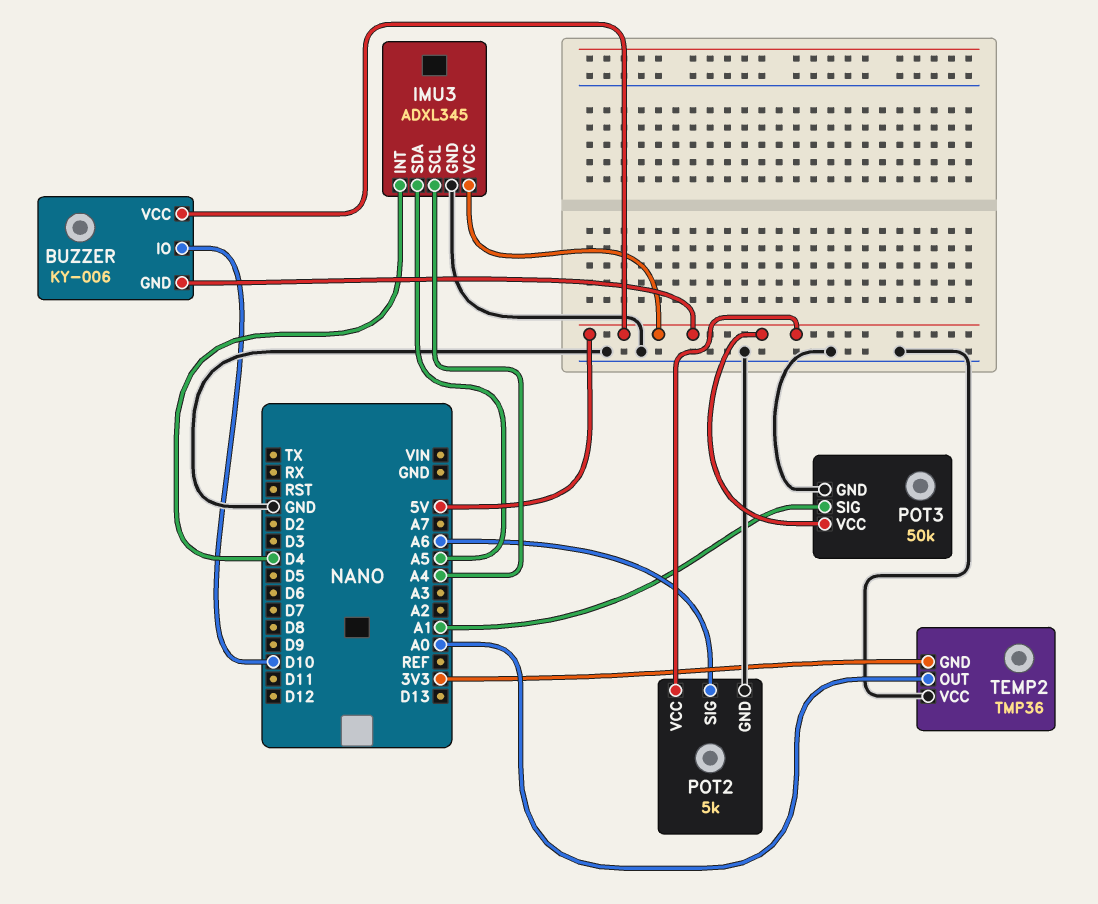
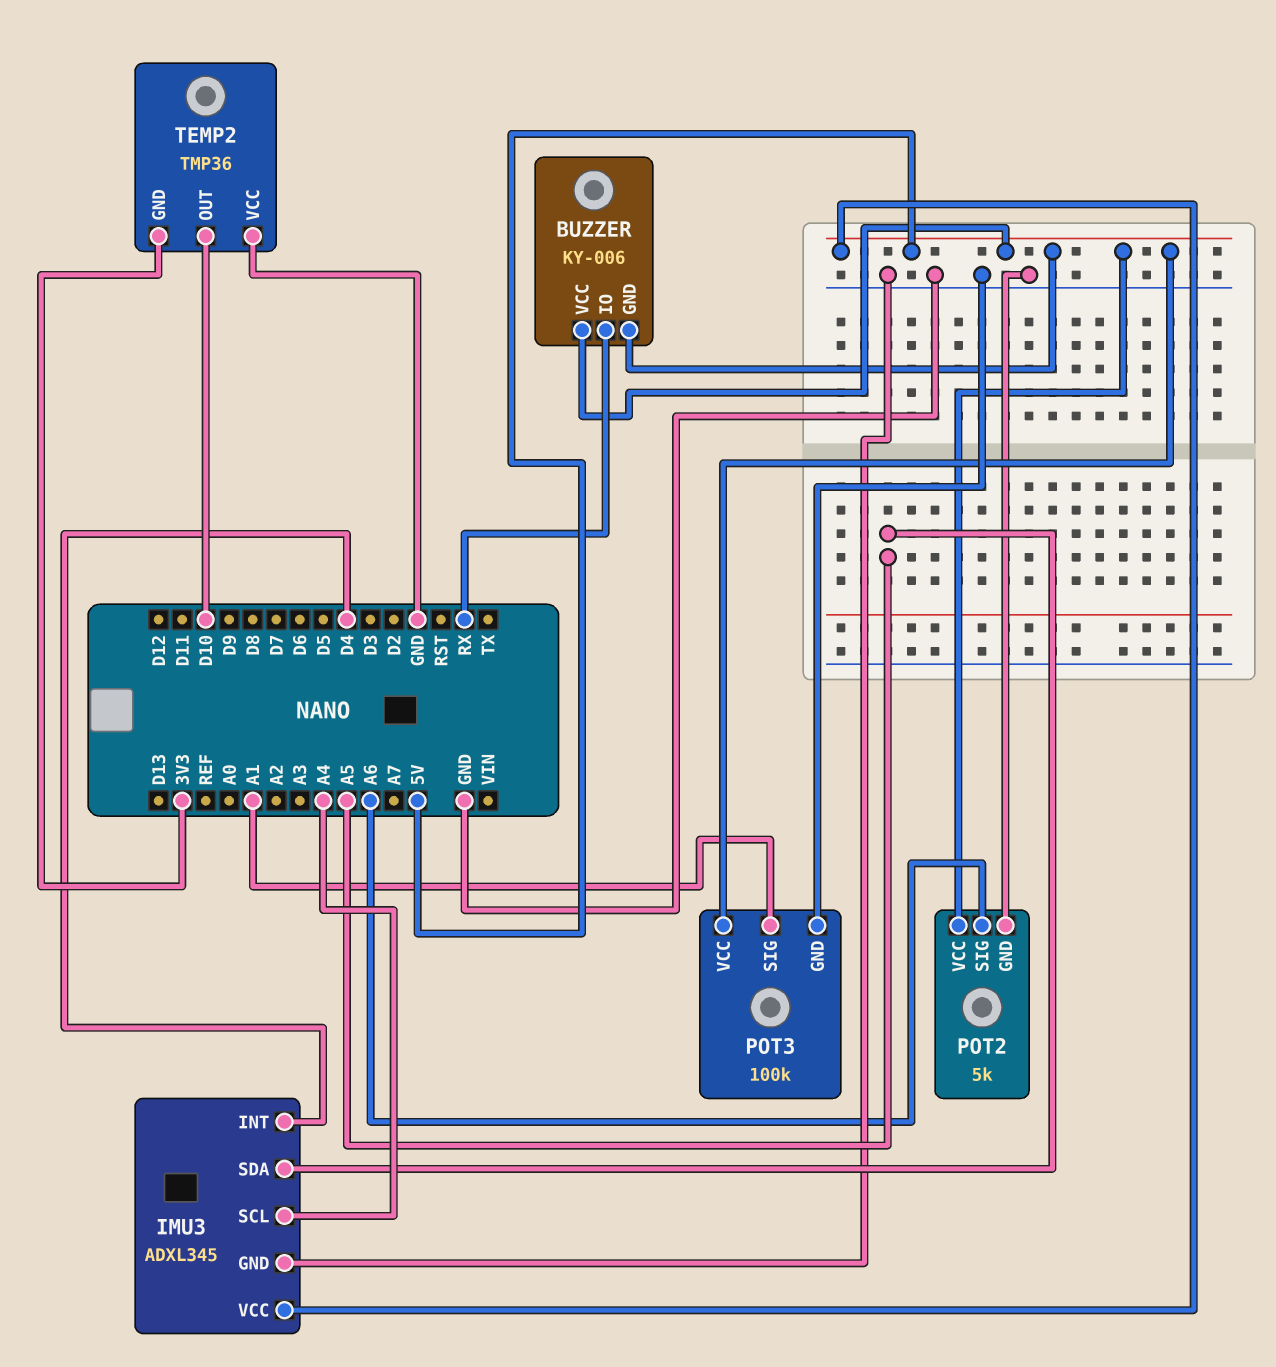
BUZZER pin IO: D10 -> RX
POT3: 50k -> 100k
TEMP2 pin OUT: A0 -> D10

